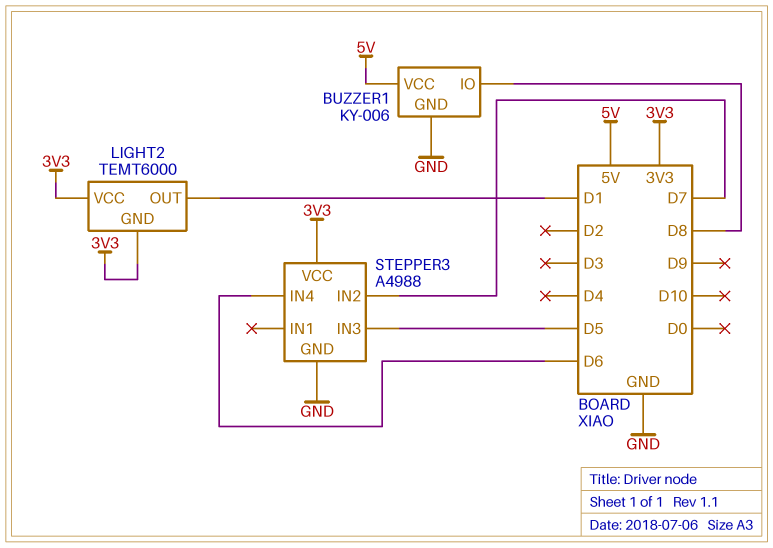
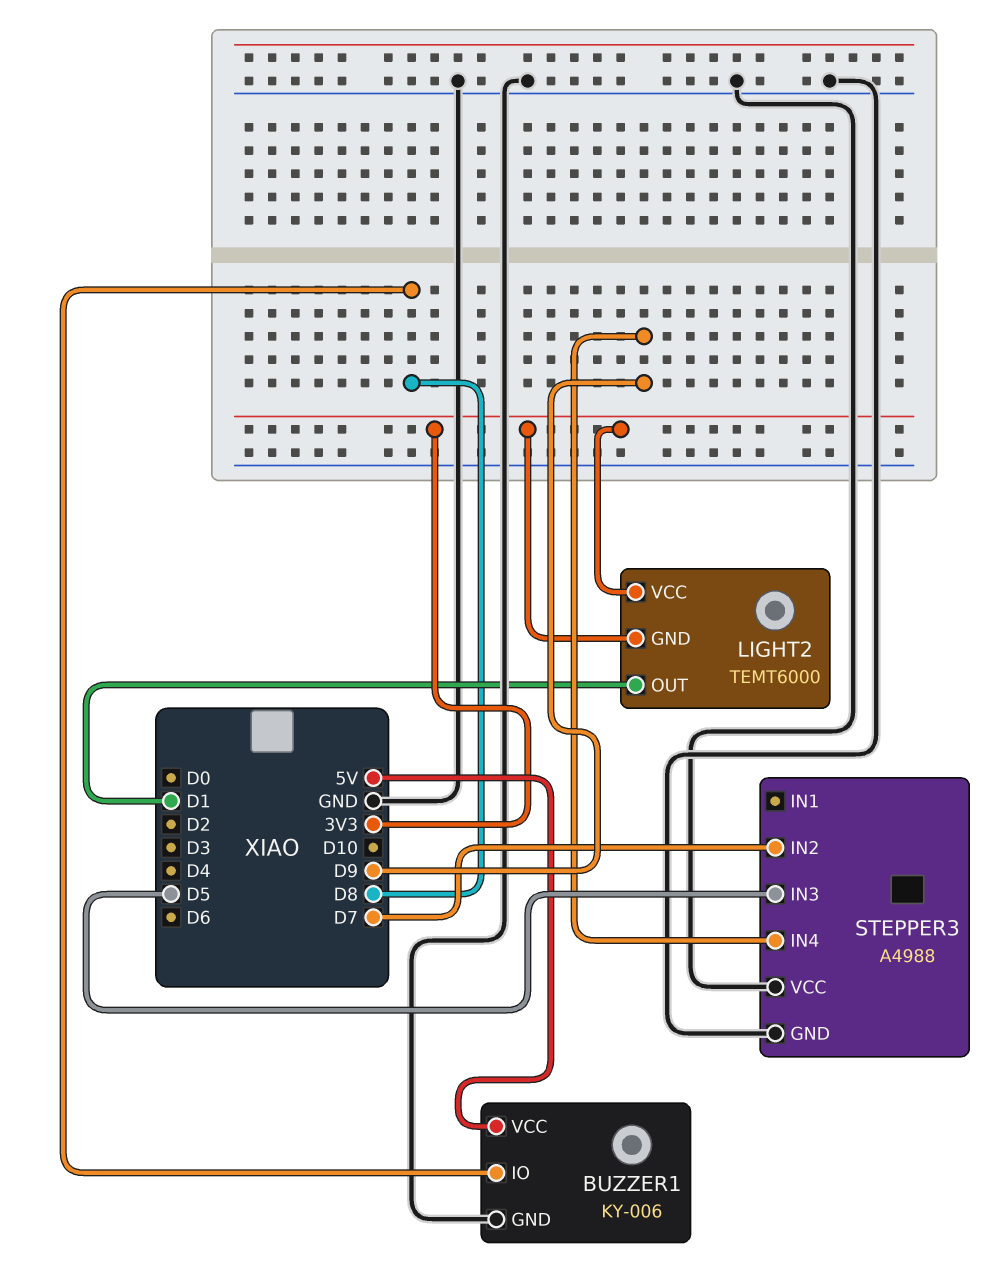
STEPPER3 pin IN4: D6 -> D9
STEPPER3 pin VCC: 3V3 -> GND

